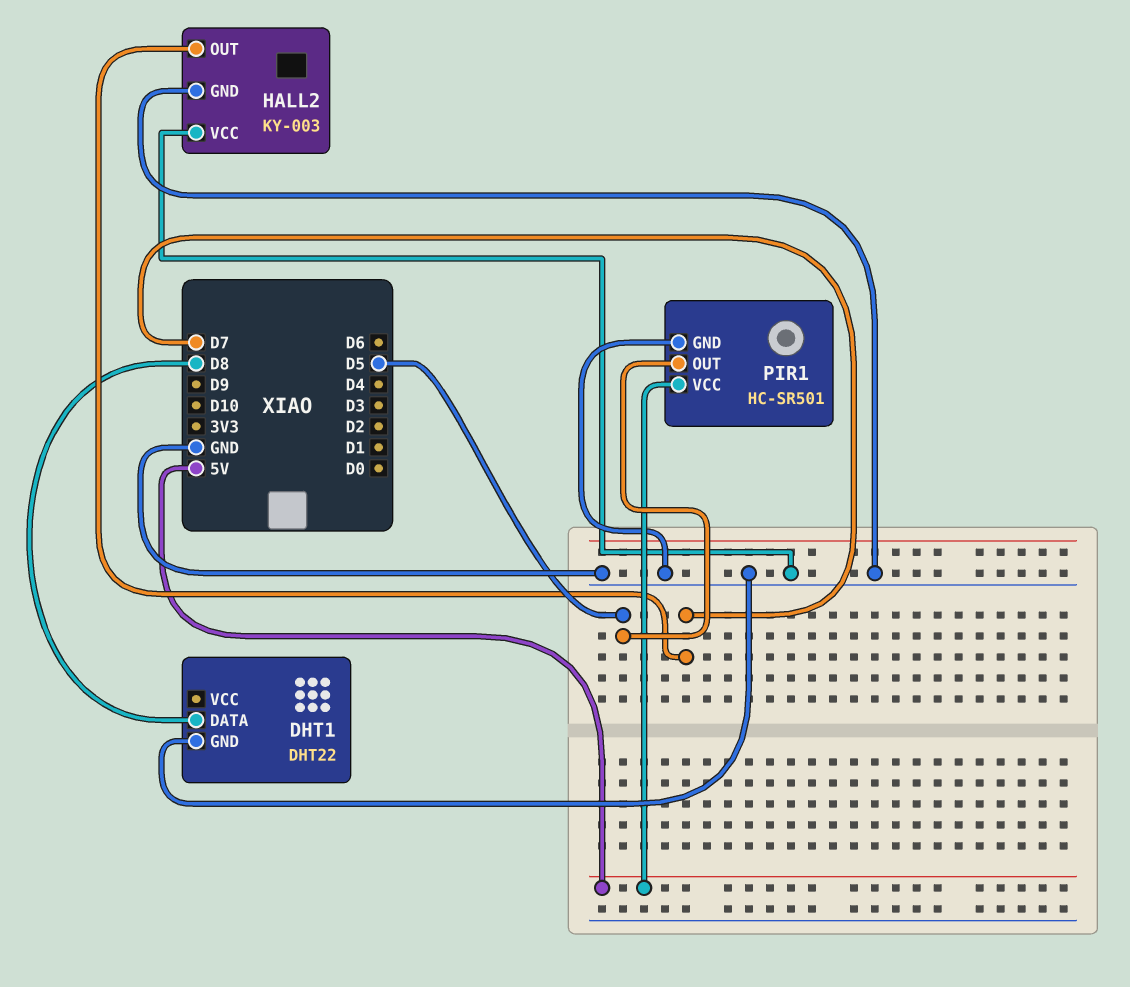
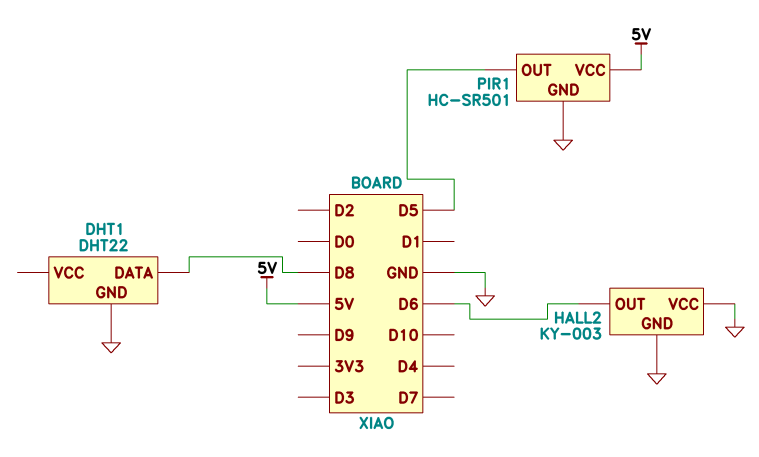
HALL2 pin OUT: D7 -> D6

